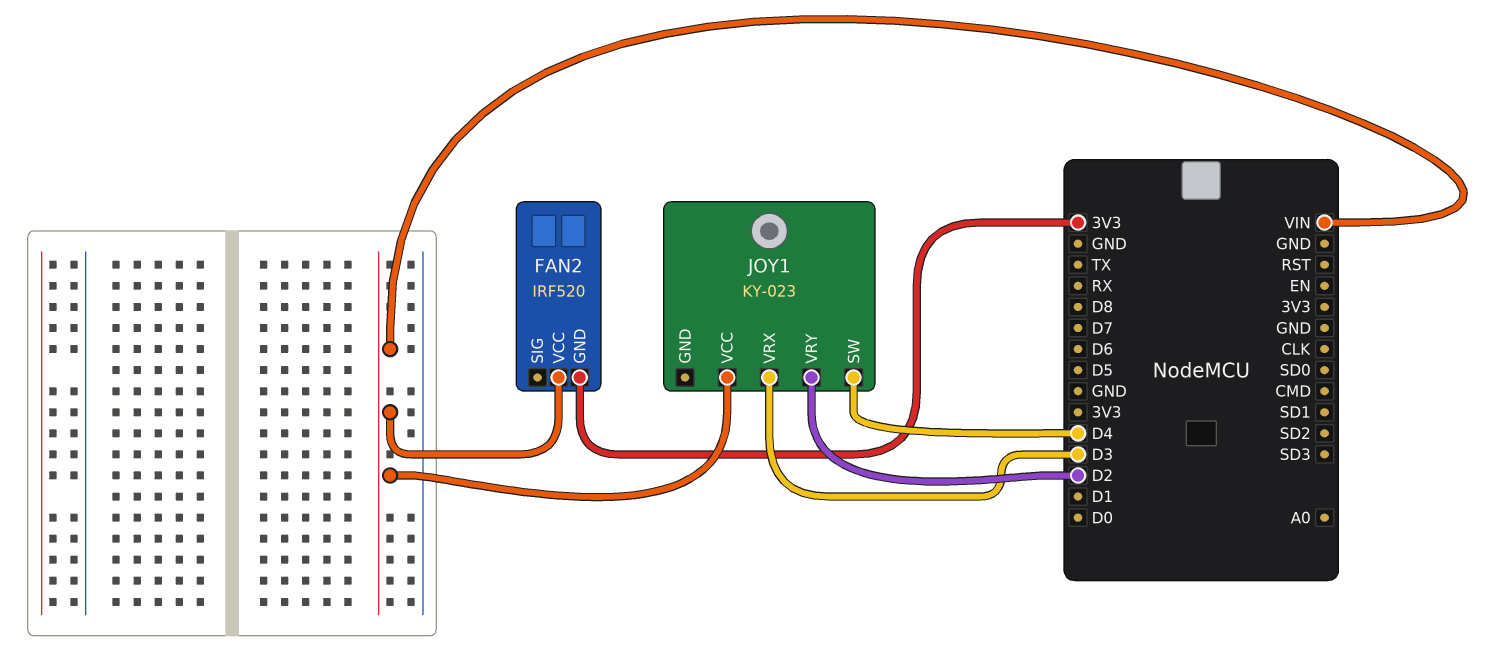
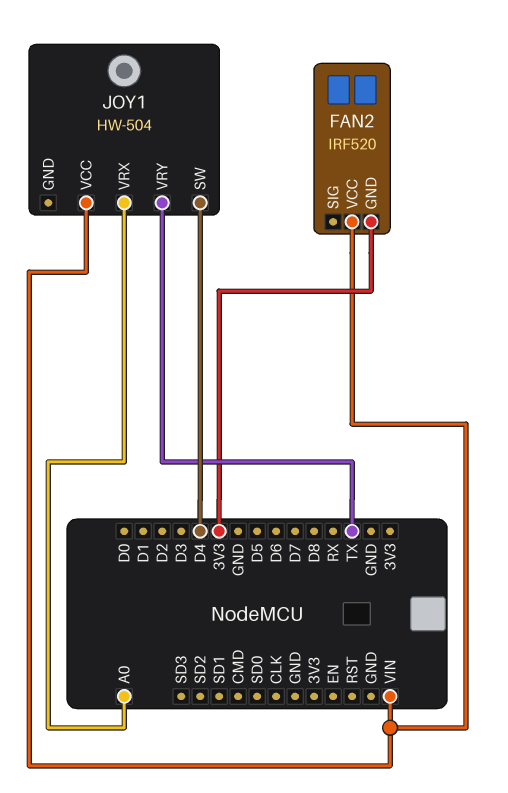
JOY1: KY-023 -> HW-504
JOY1 pin VRX: D3 -> A0
JOY1 pin VRY: D2 -> TX

